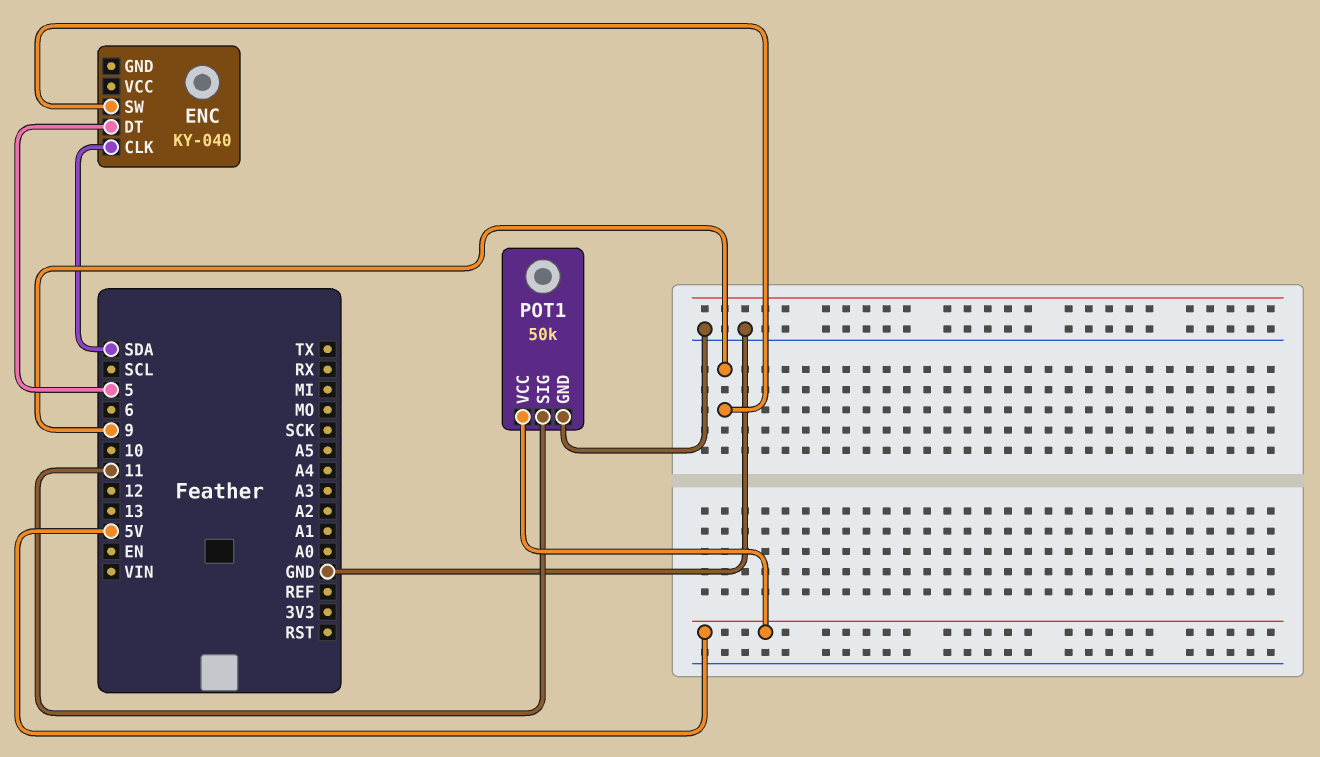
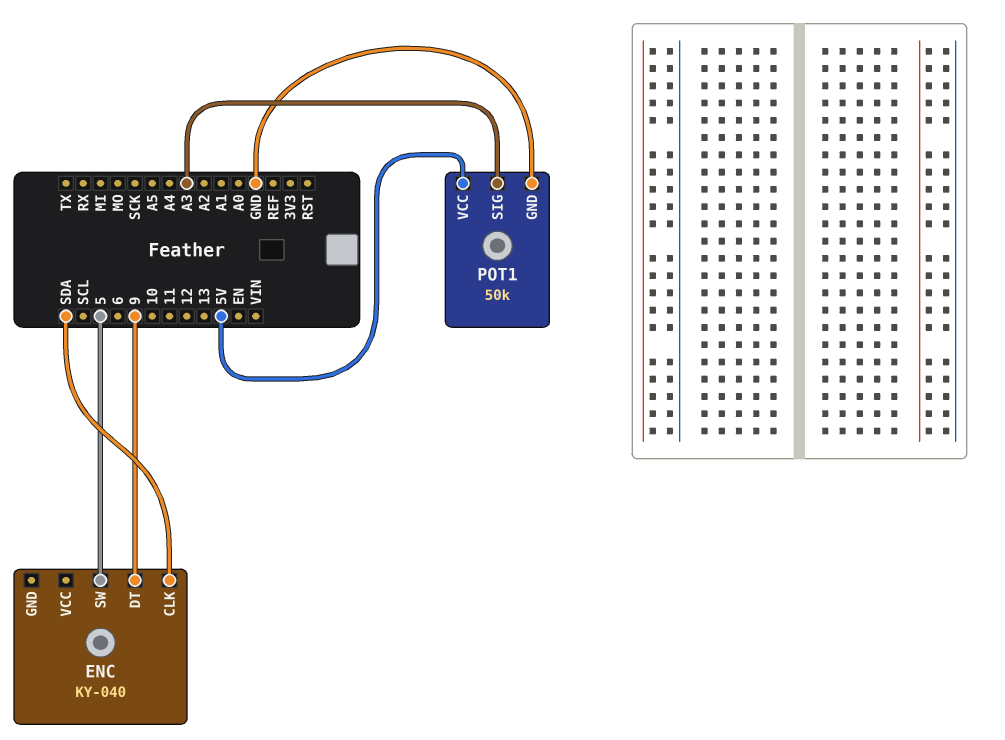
ENC pin DT: 5 -> 9
ENC pin SW: 9 -> 5
POT1 pin SIG: 11 -> A3

